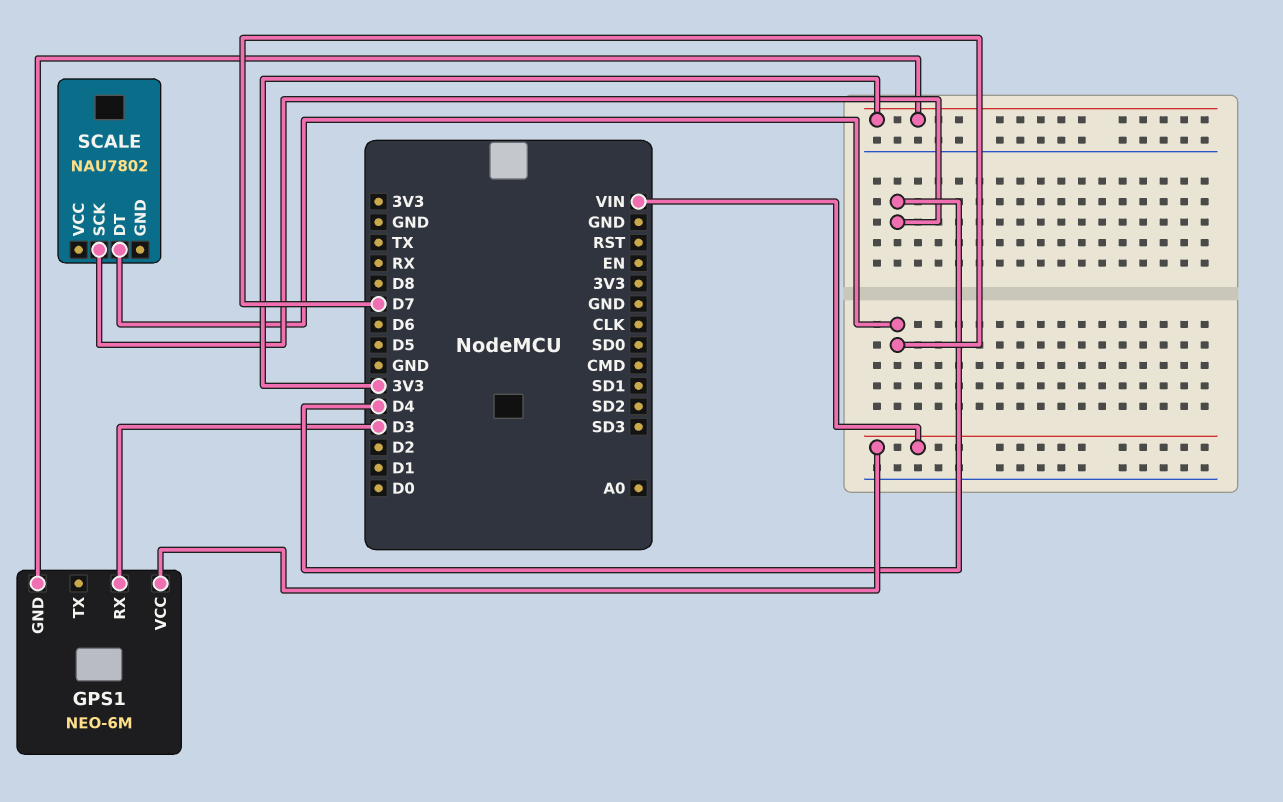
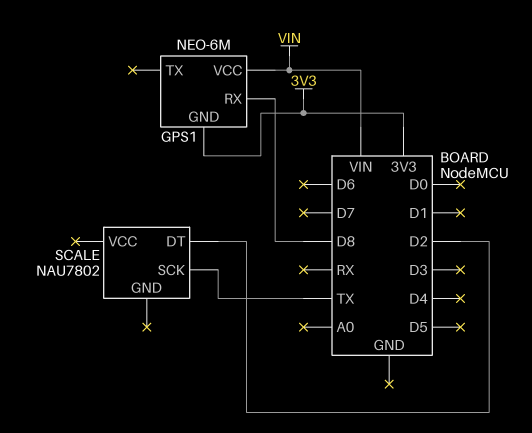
GPS1 pin RX: D3 -> D8
SCALE pin DT: D7 -> D2
SCALE pin SCK: D4 -> TX

